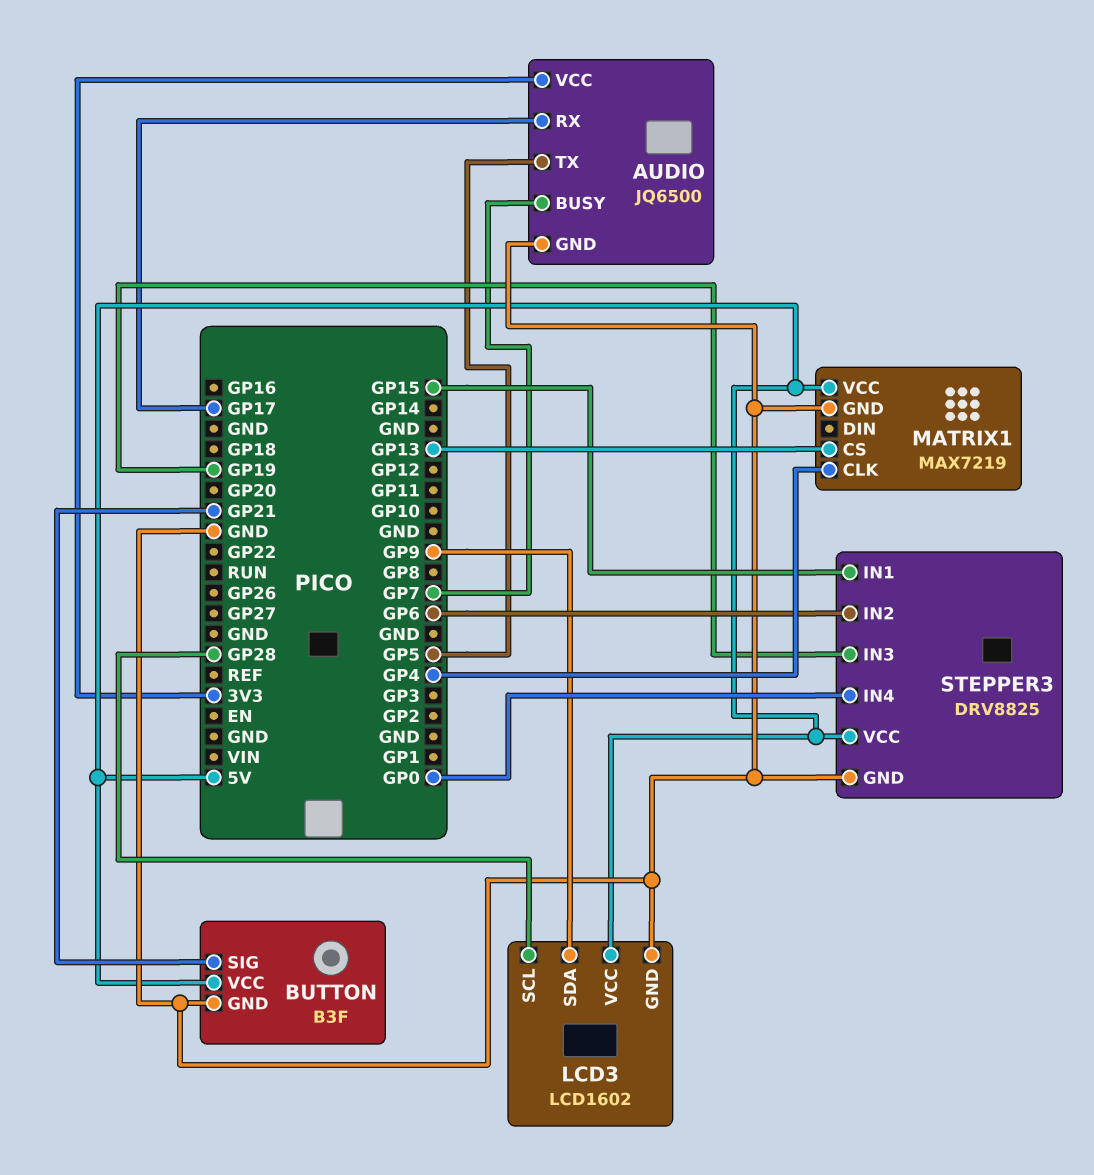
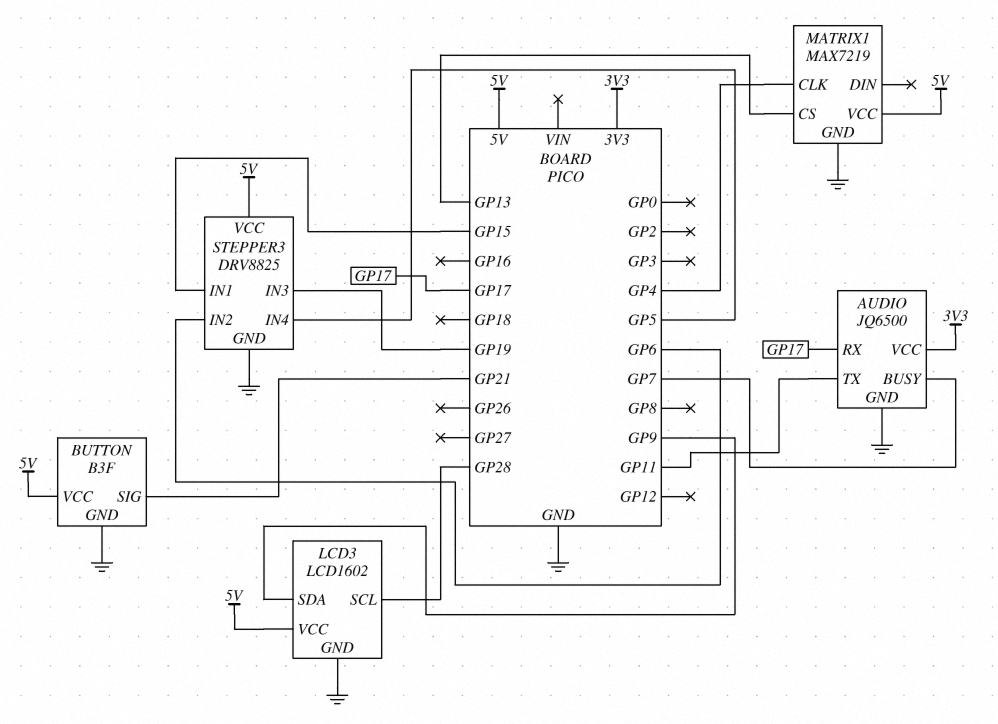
AUDIO pin TX: GP5 -> GP11
STEPPER3 pin IN4: GP0 -> GP5

